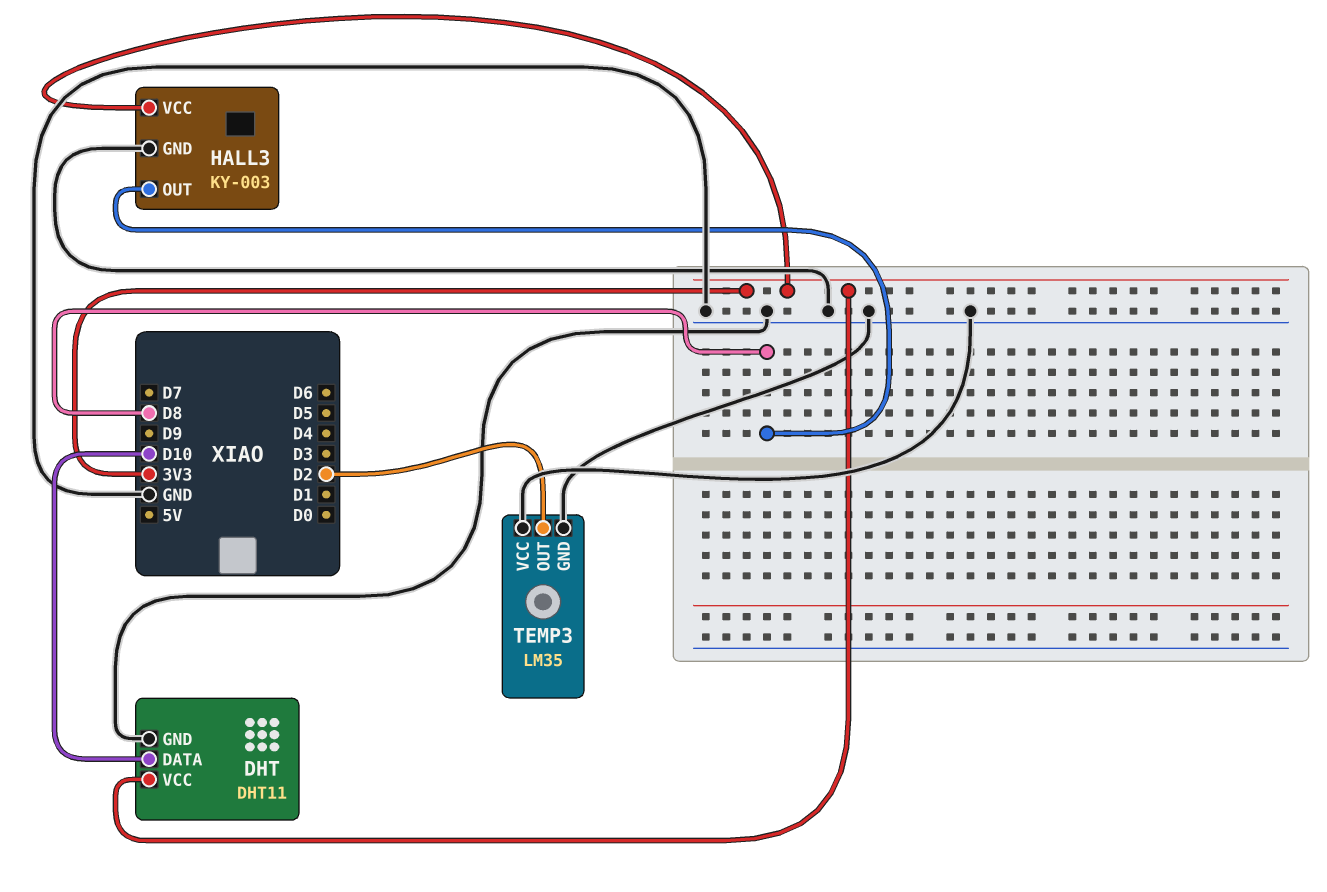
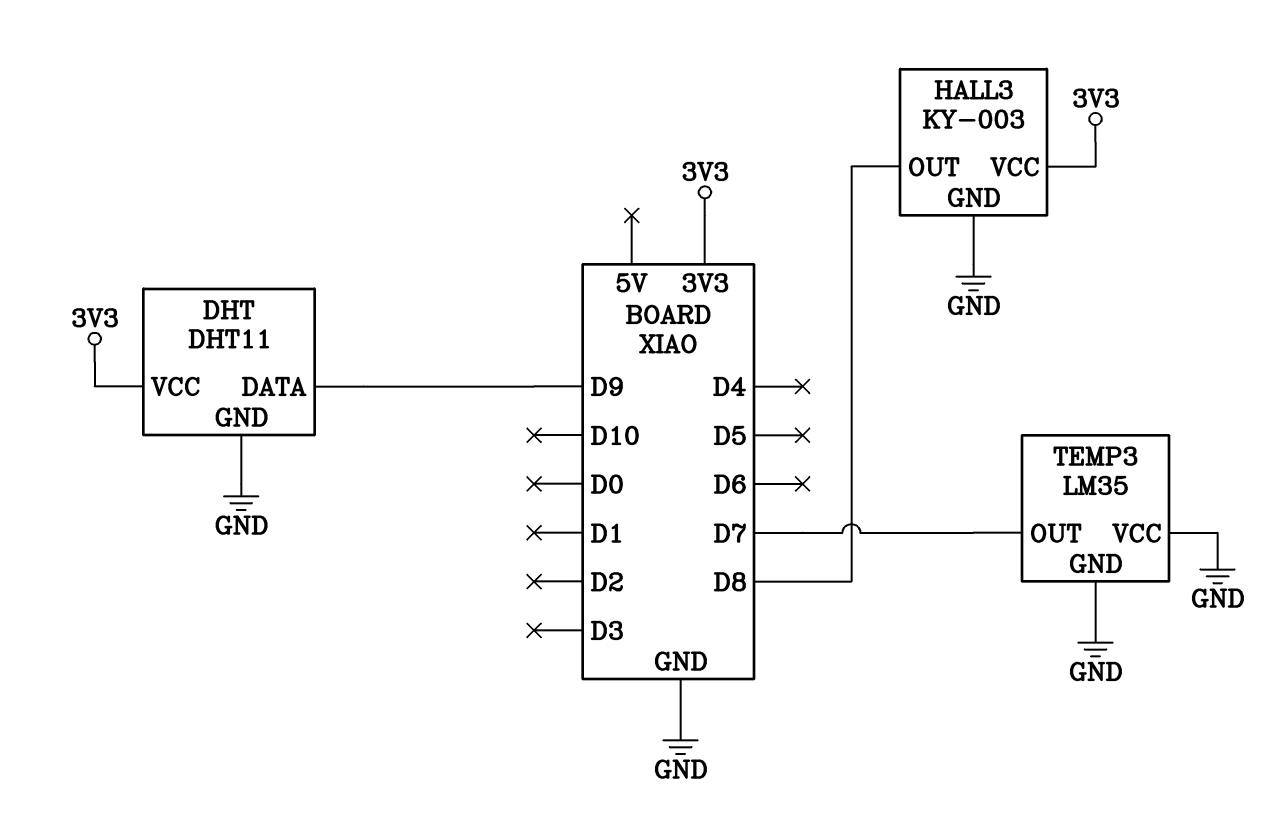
DHT pin DATA: D10 -> D9
TEMP3 pin OUT: D2 -> D7

